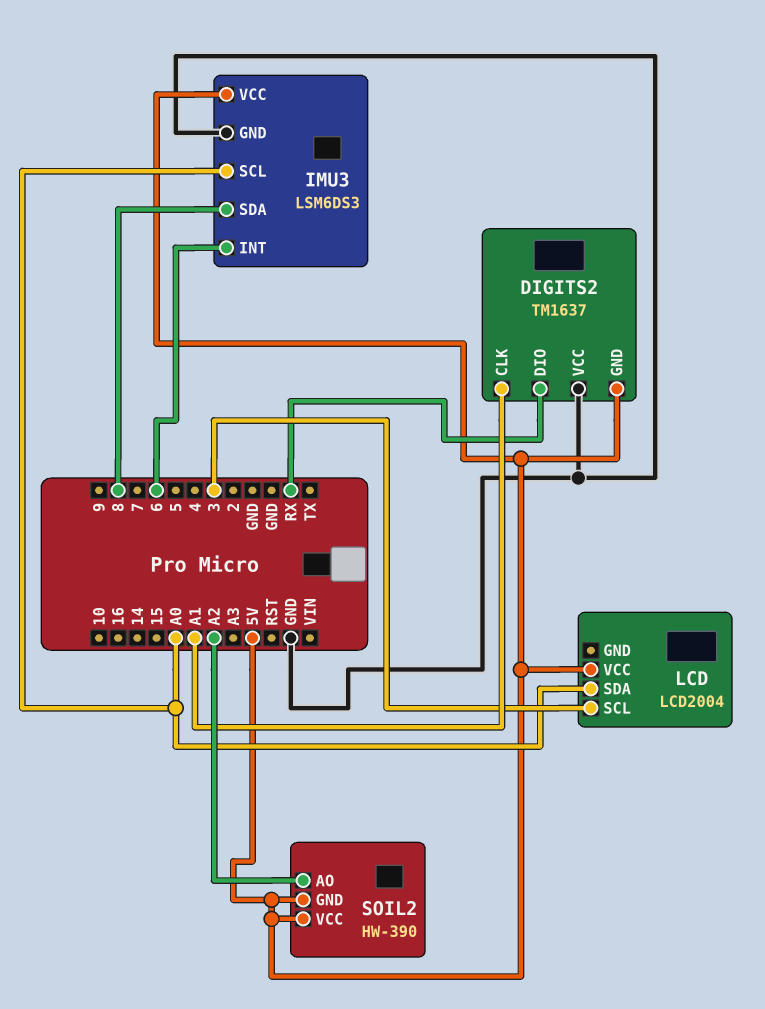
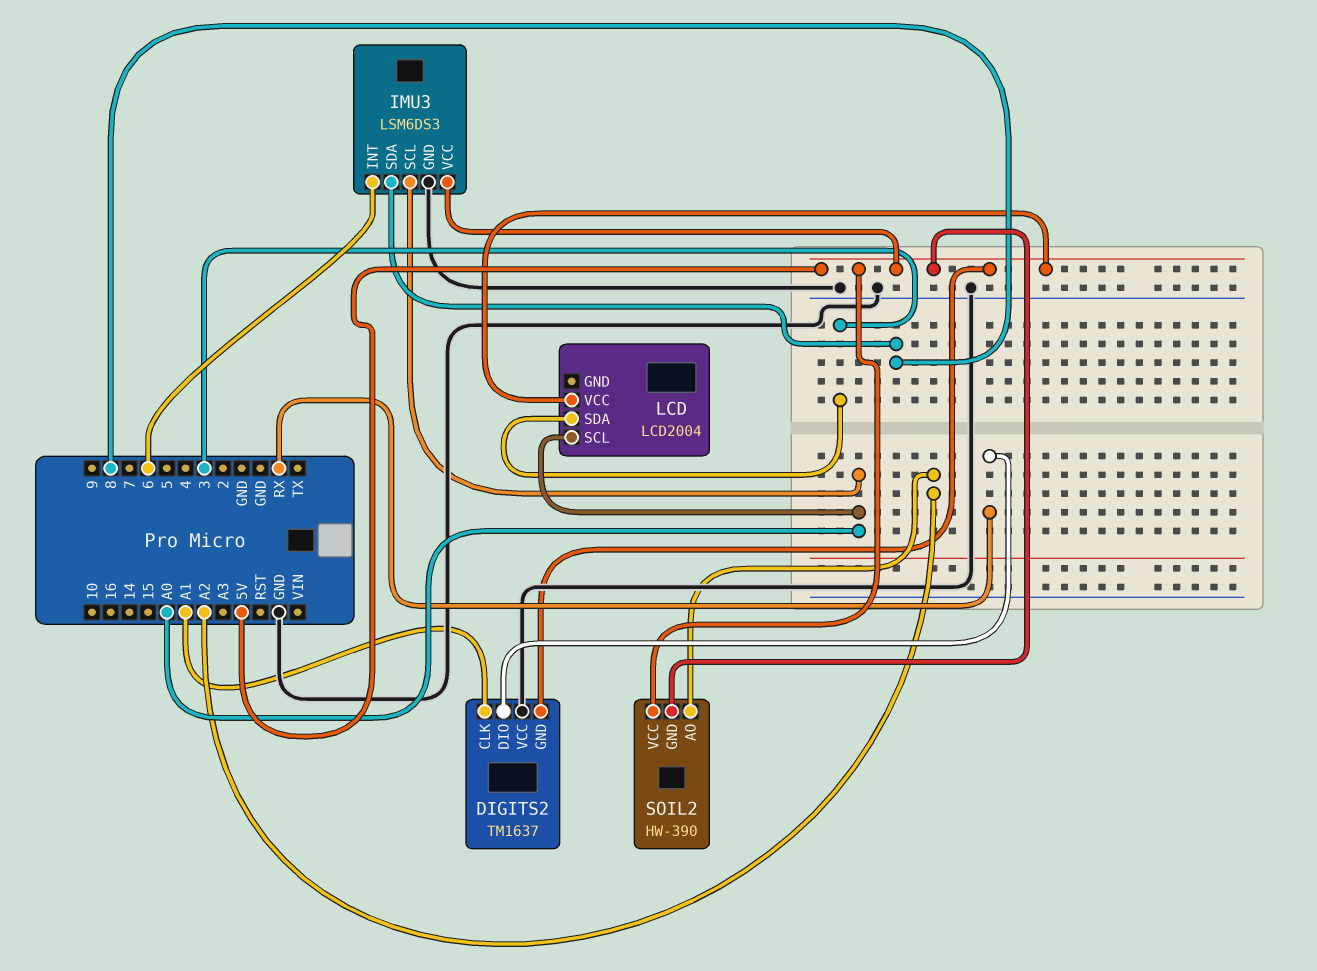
LCD pin SCL: 3 -> A0
LCD pin SDA: A0 -> 3

